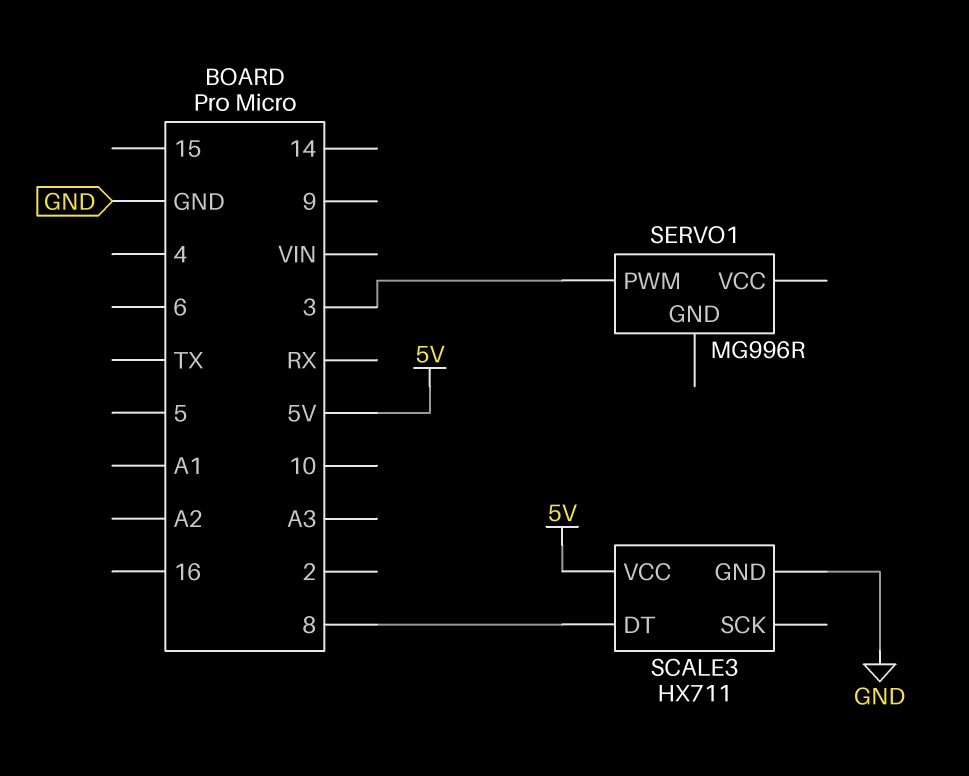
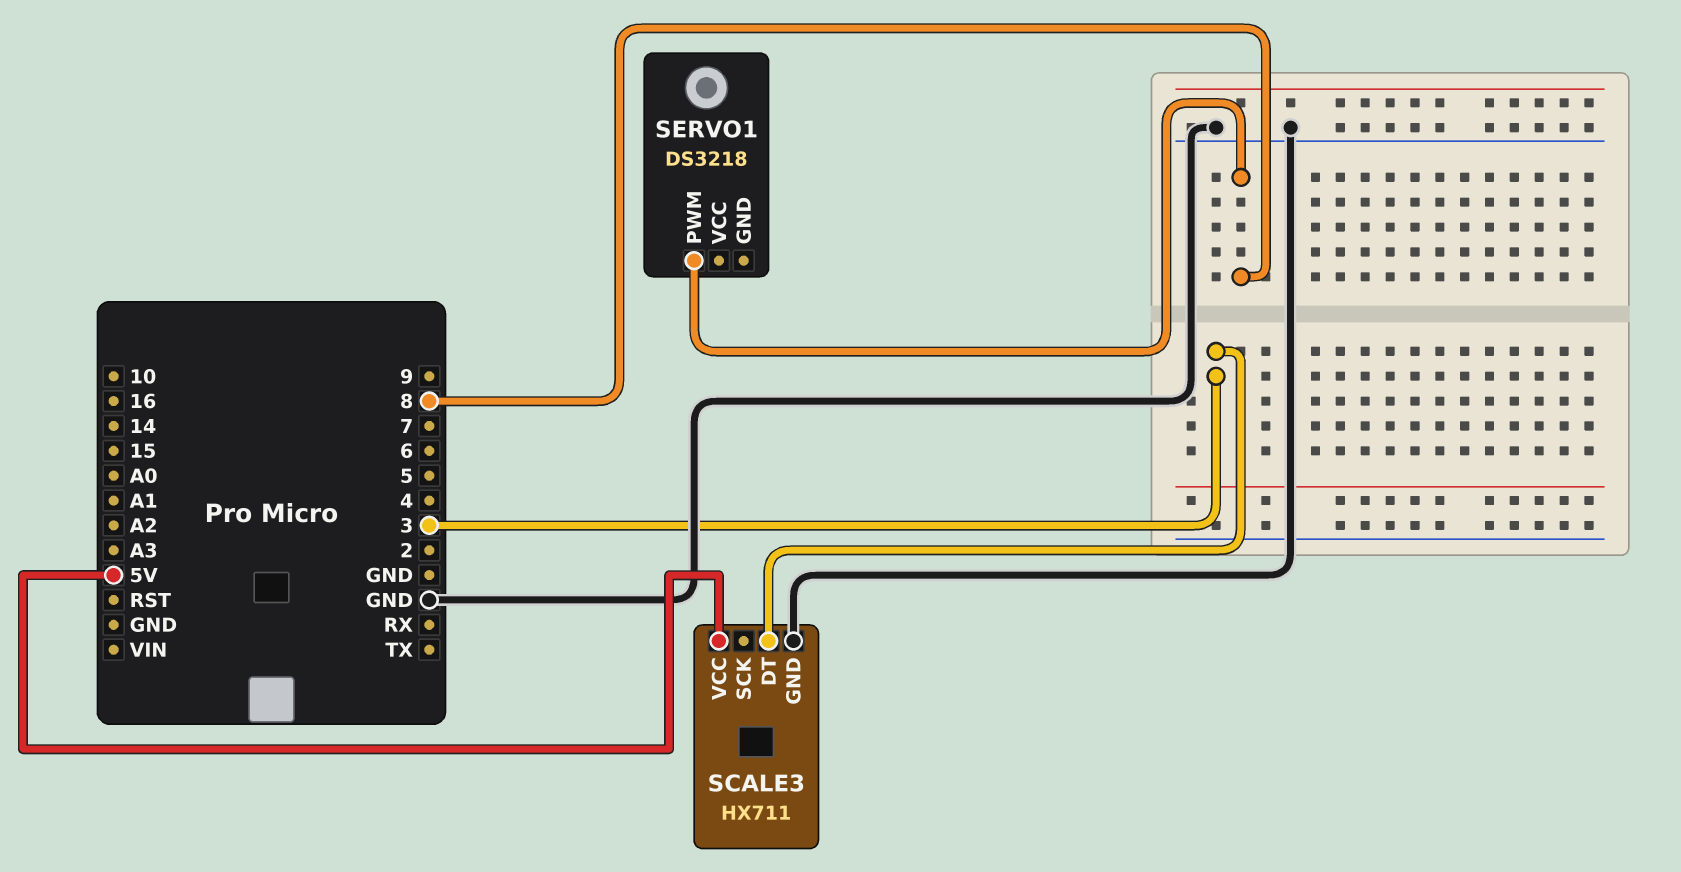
SCALE3 pin DT: 8 -> 3
SERVO1: MG996R -> DS3218
SERVO1 pin PWM: 3 -> 8

